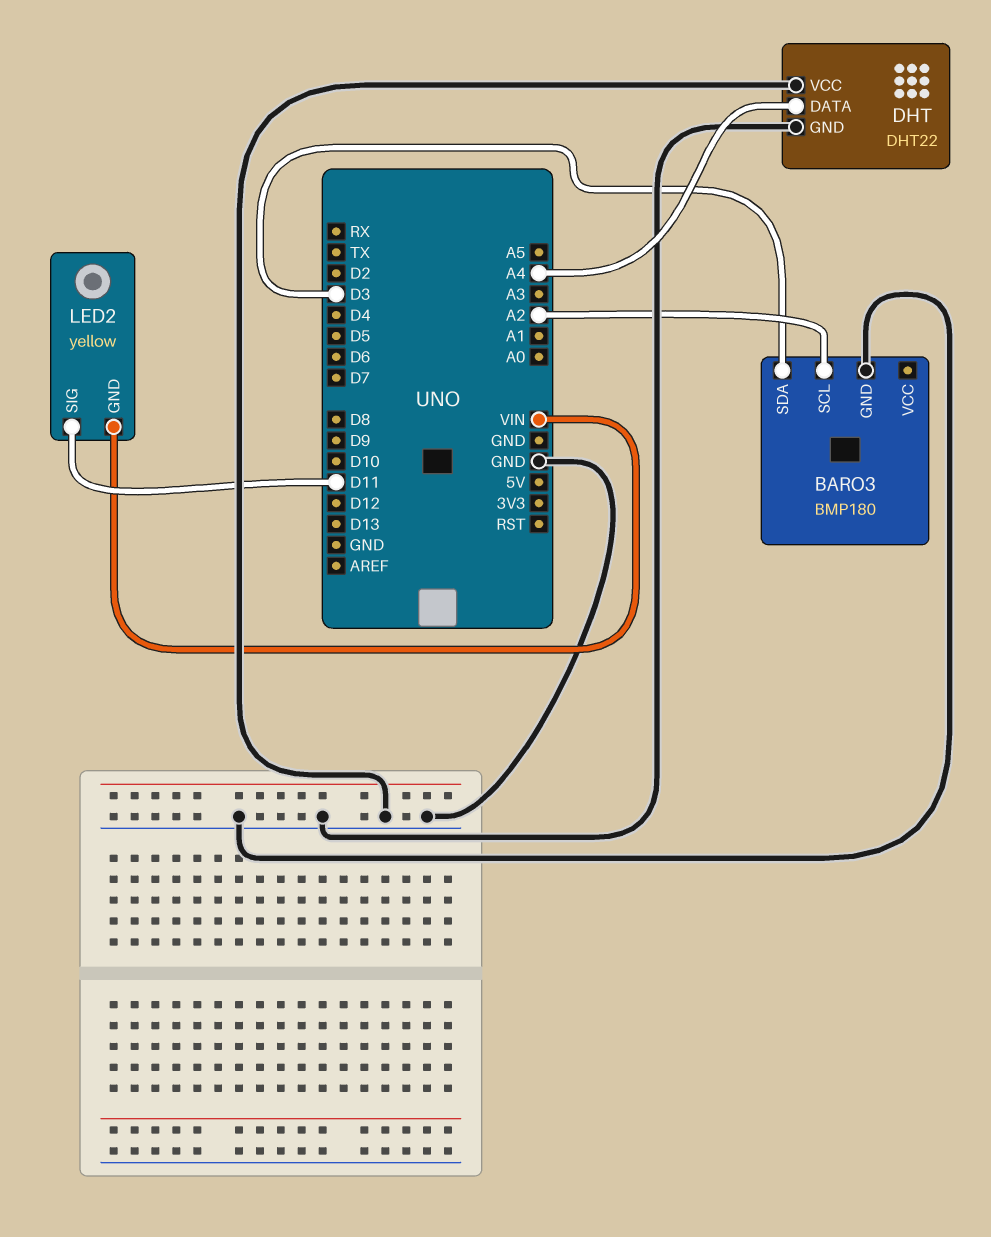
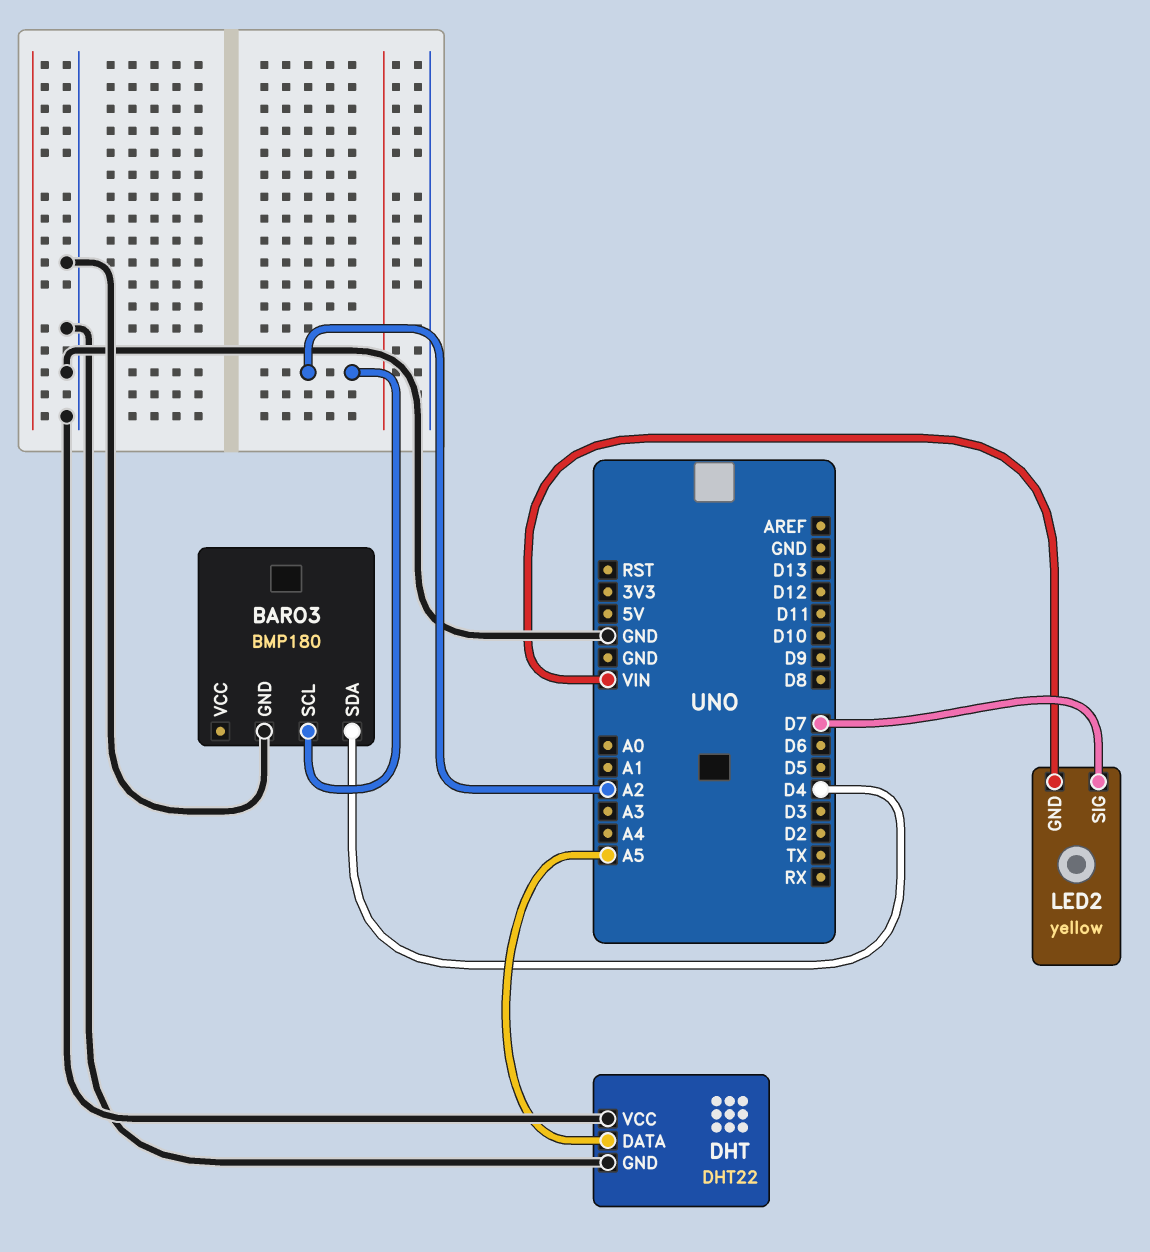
BARO3 pin SDA: D3 -> D4
DHT pin DATA: A4 -> A5
LED2 pin SIG: D11 -> D7

